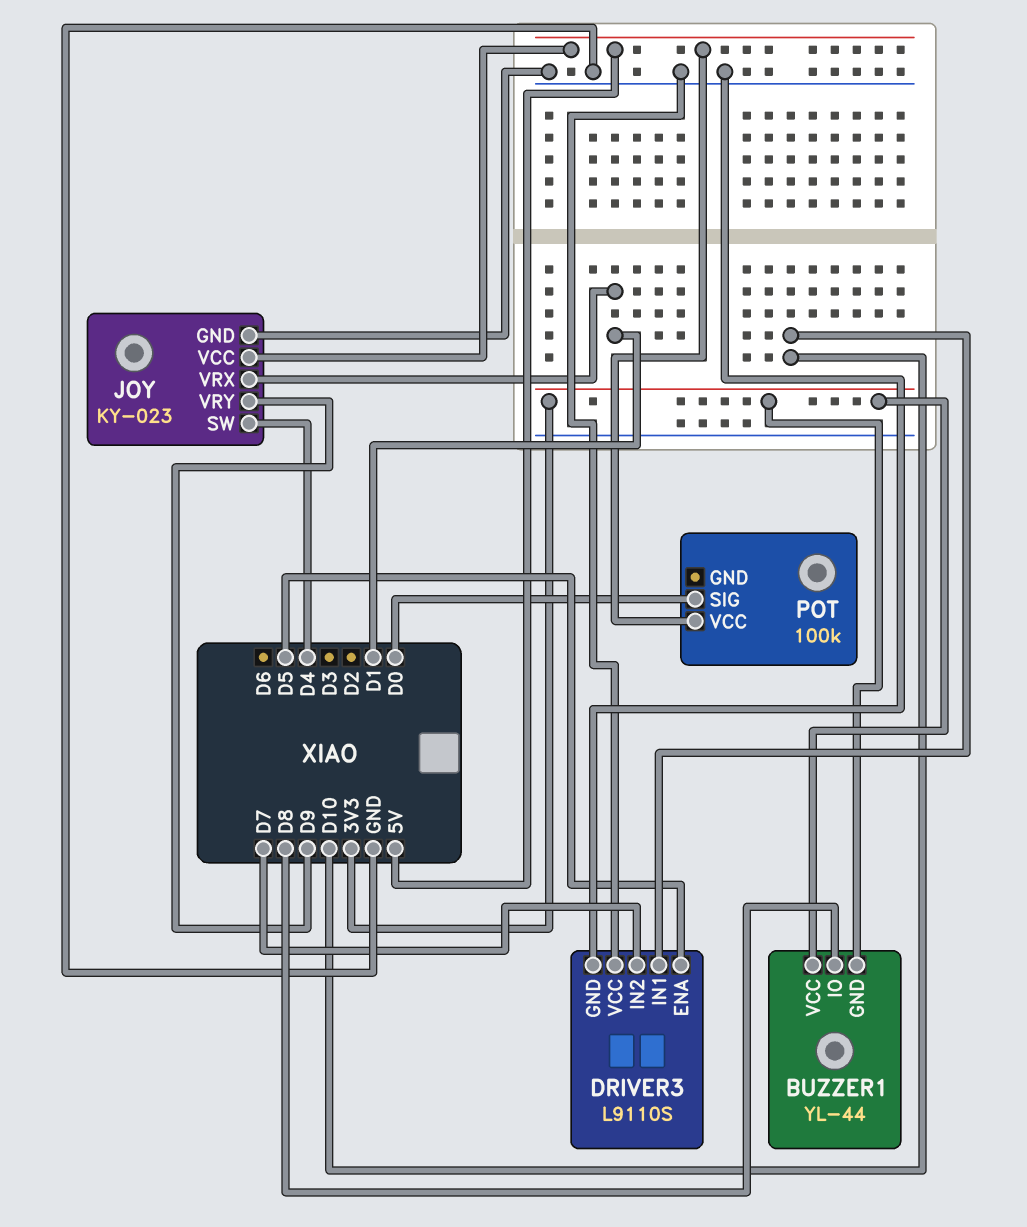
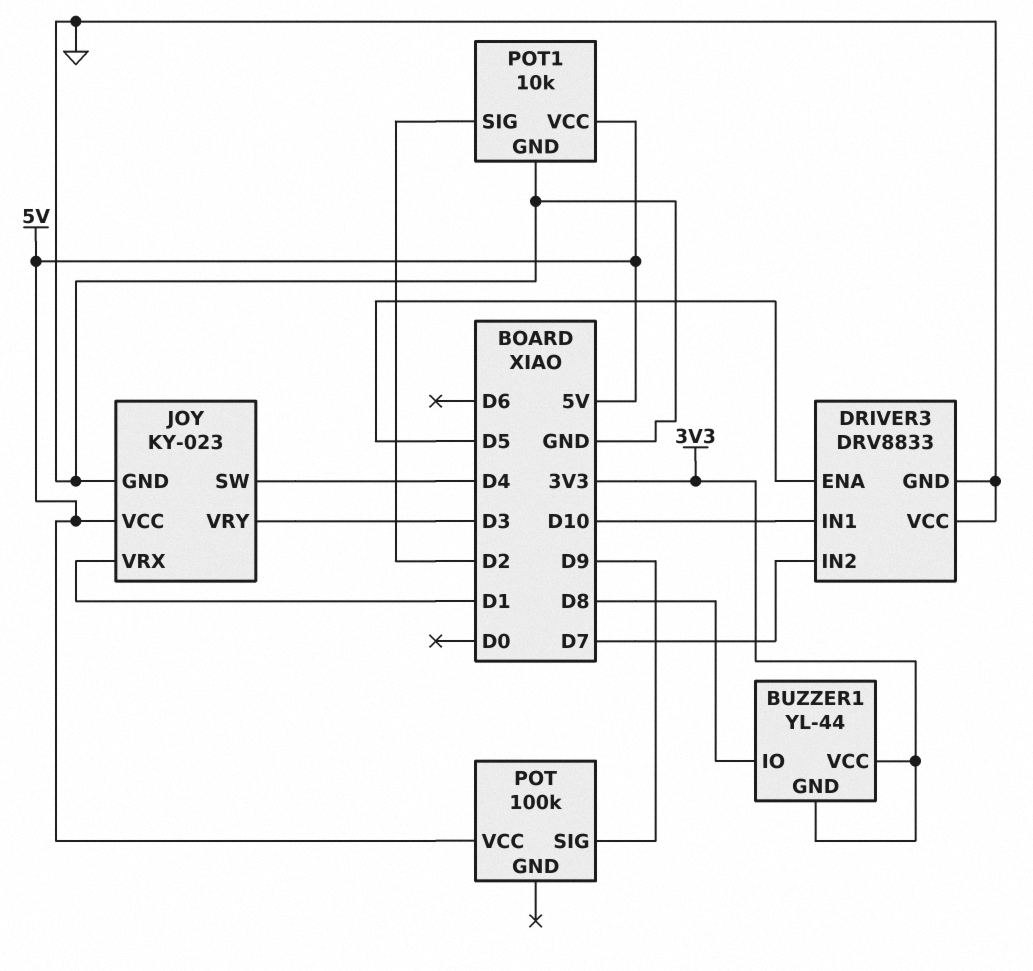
DRIVER3: L9110S -> DRV8833
JOY pin VRY: D9 -> D3
POT pin SIG: D0 -> D9
POT1: none -> 10k
POT1 pin GND: none -> GND
POT1 pin SIG: none -> D2
POT1 pin VCC: none -> 5V

